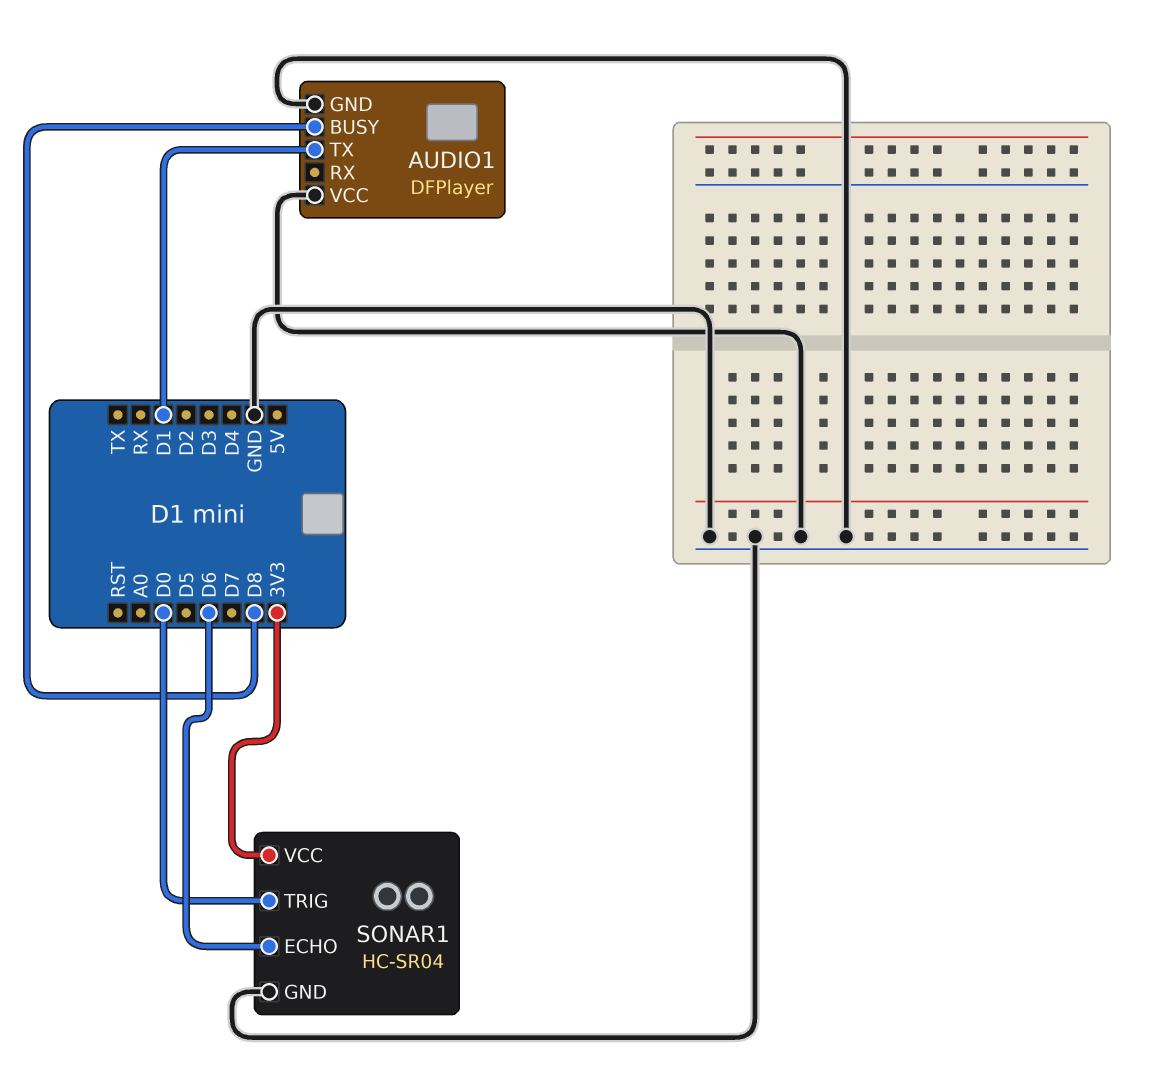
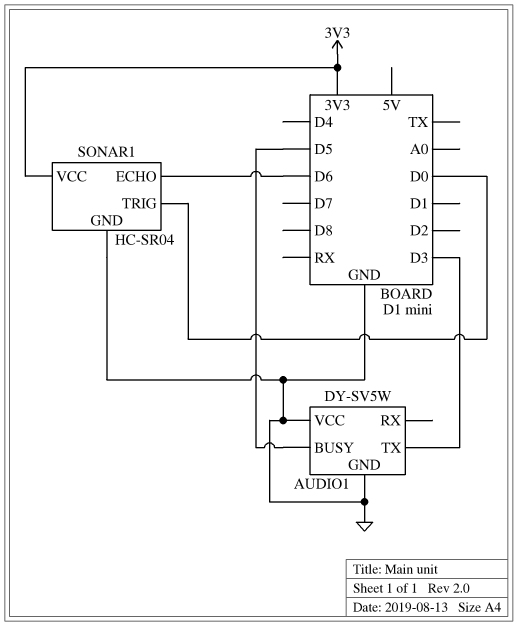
AUDIO1: DFPlayer -> DY-SV5W
AUDIO1 pin BUSY: D8 -> D5
AUDIO1 pin TX: D1 -> D3

